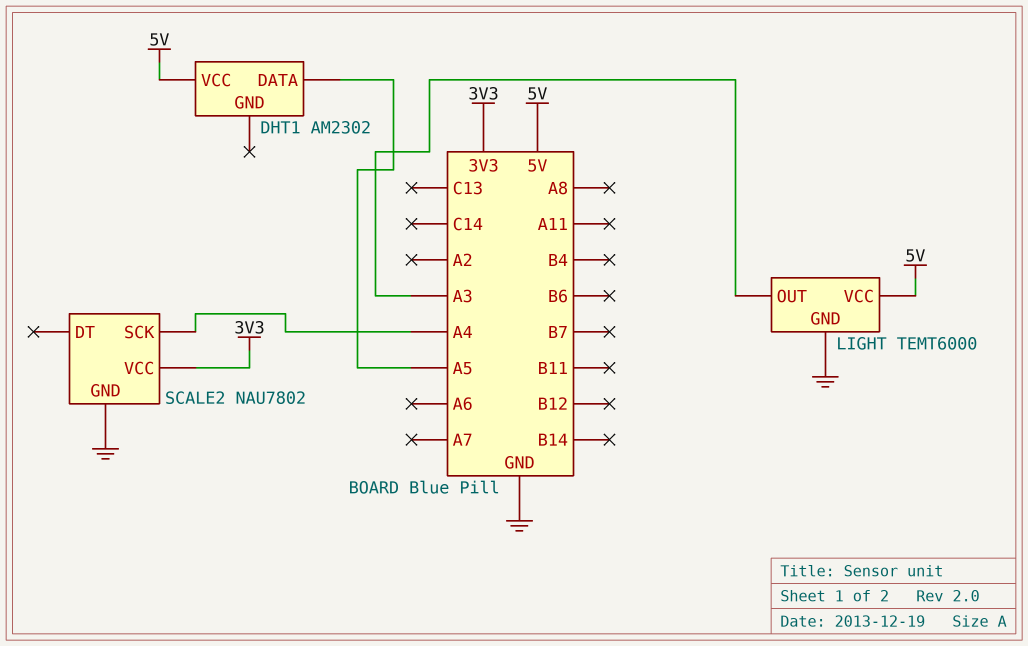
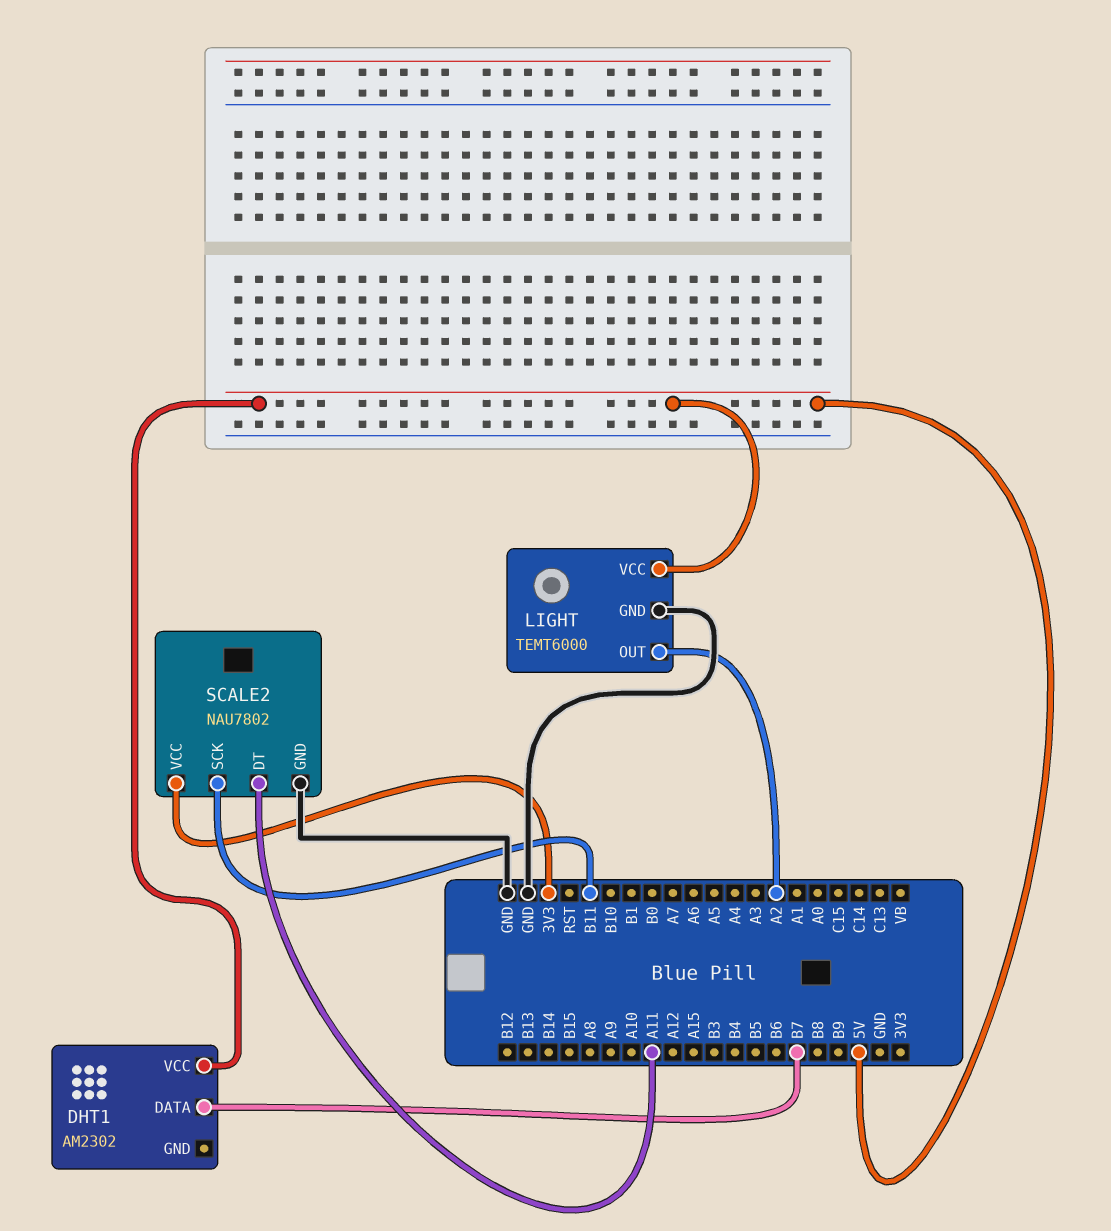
DHT1 pin DATA: A5 -> B7
LIGHT pin OUT: A3 -> A2
SCALE2 pin DT: none -> A11
SCALE2 pin SCK: A4 -> B11

